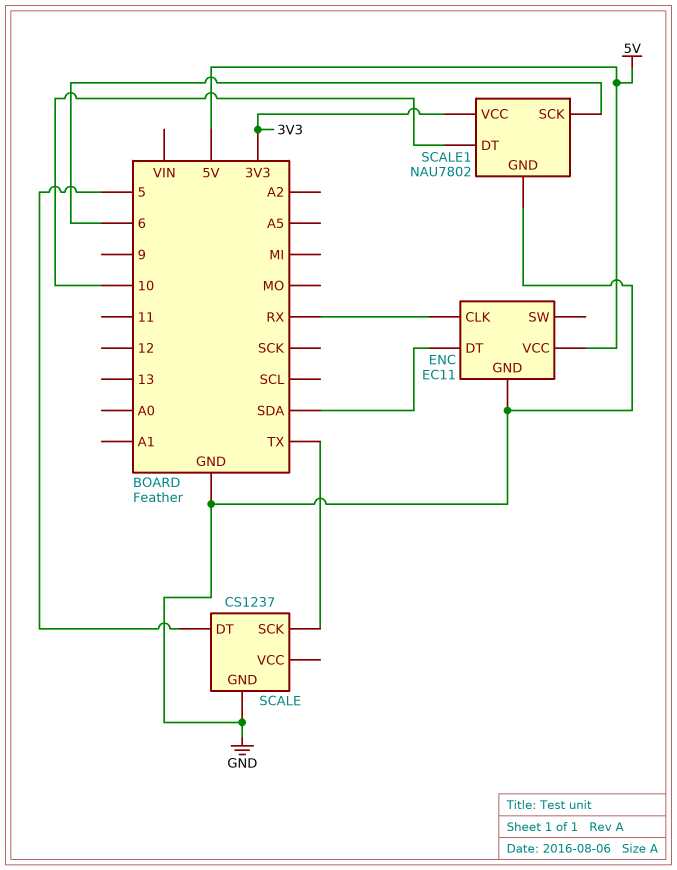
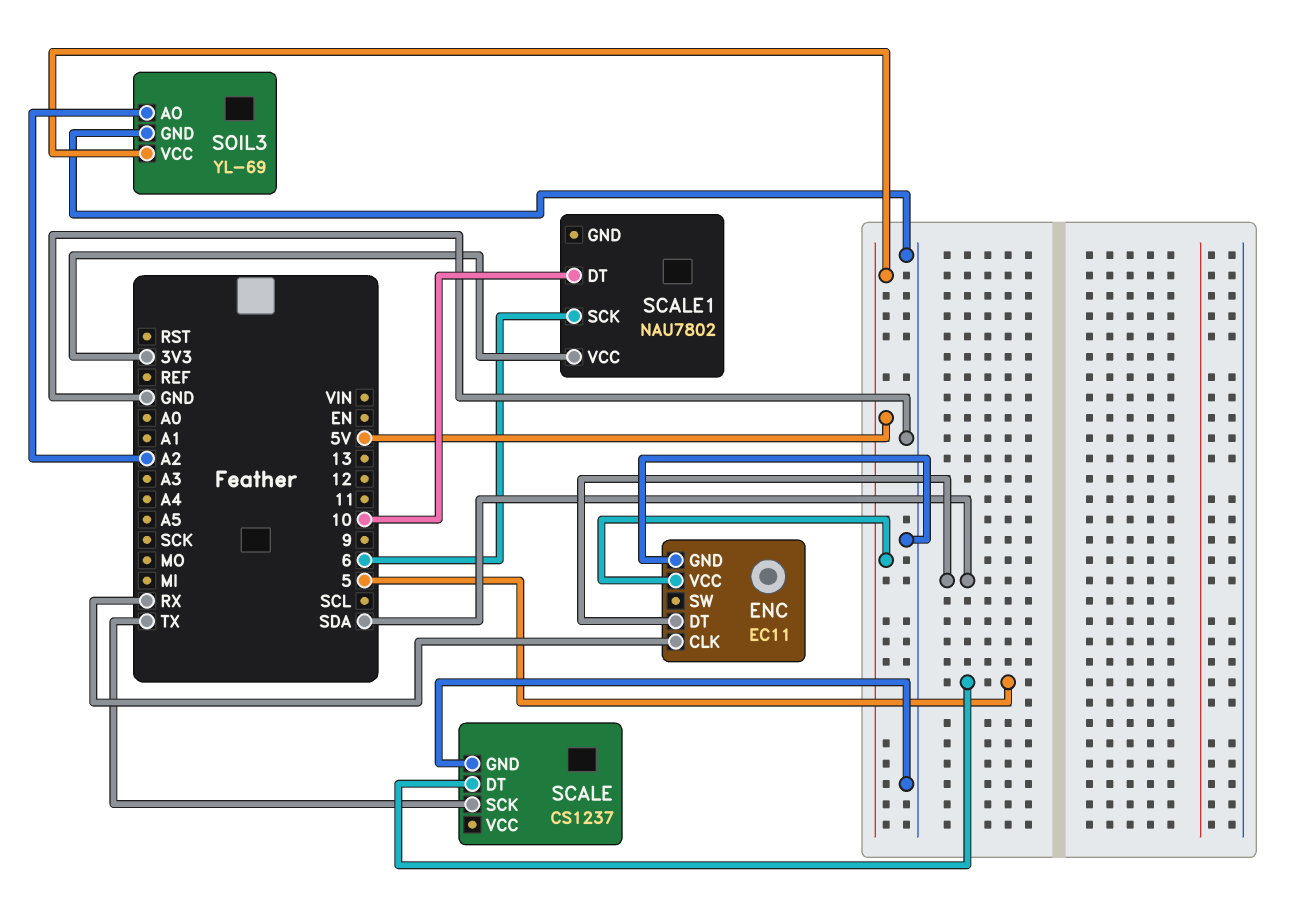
SCALE1 pin GND: GND -> none
SOIL3: none -> YL-69
SOIL3 pin AO: none -> A2
SOIL3 pin GND: none -> GND
SOIL3 pin VCC: none -> 5V

